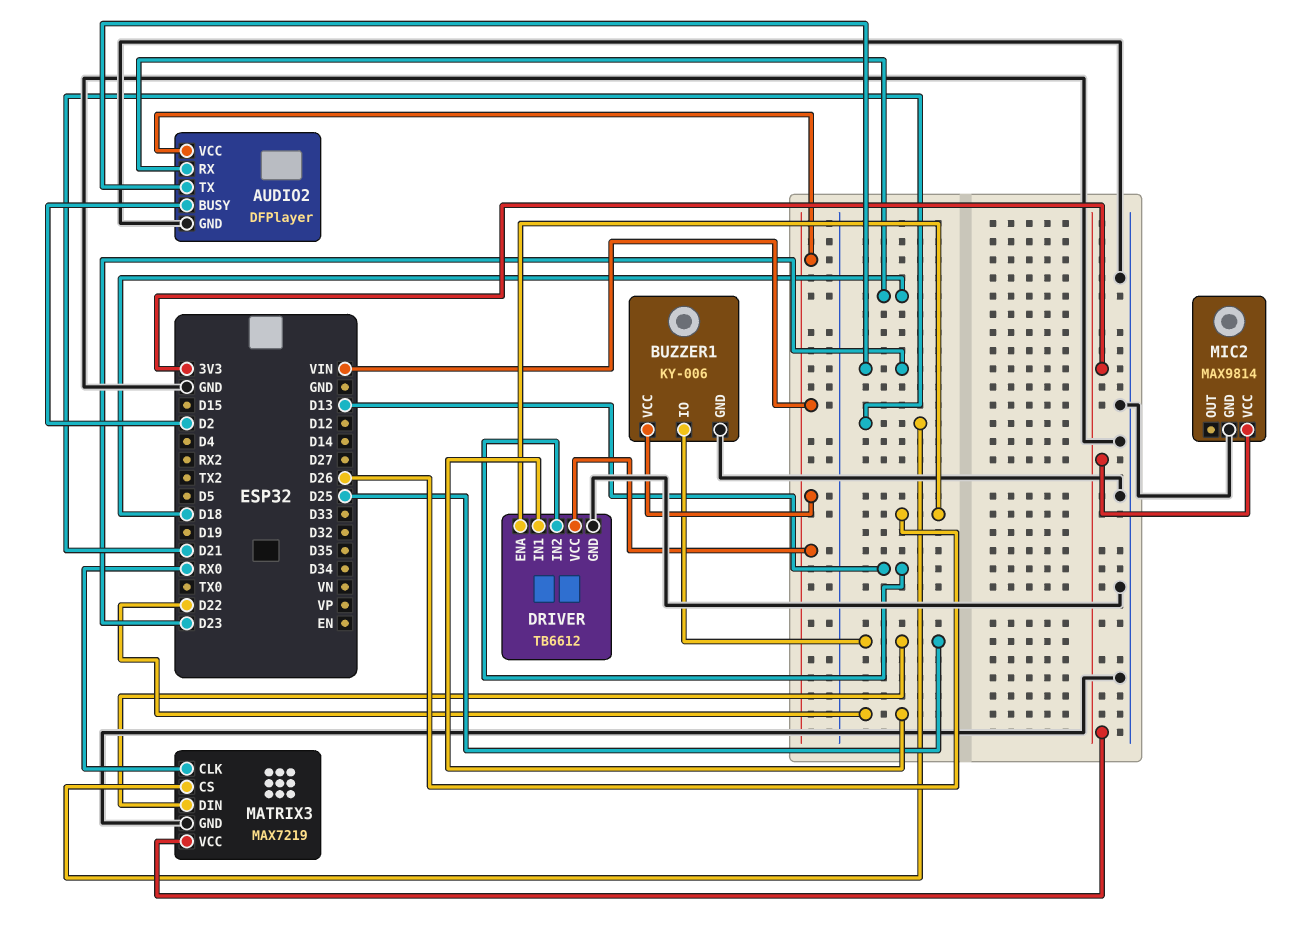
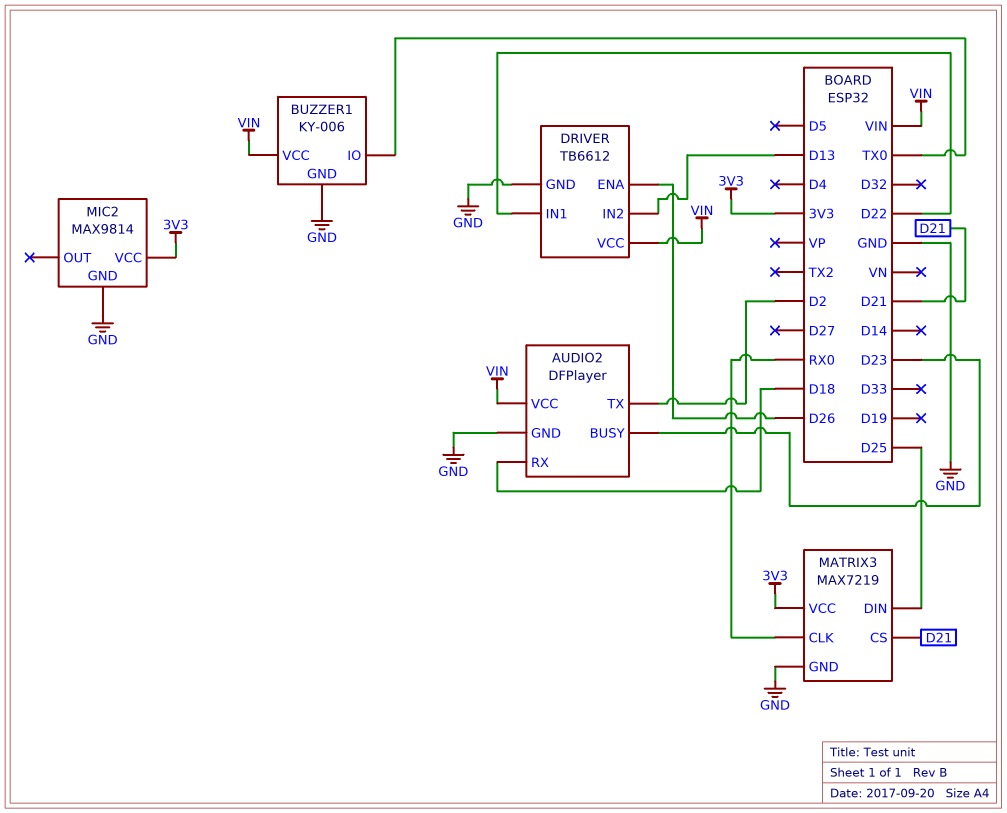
AUDIO2 pin BUSY: D2 -> D23
AUDIO2 pin TX: D23 -> D2
BUZZER1 pin IO: D25 -> TX0

